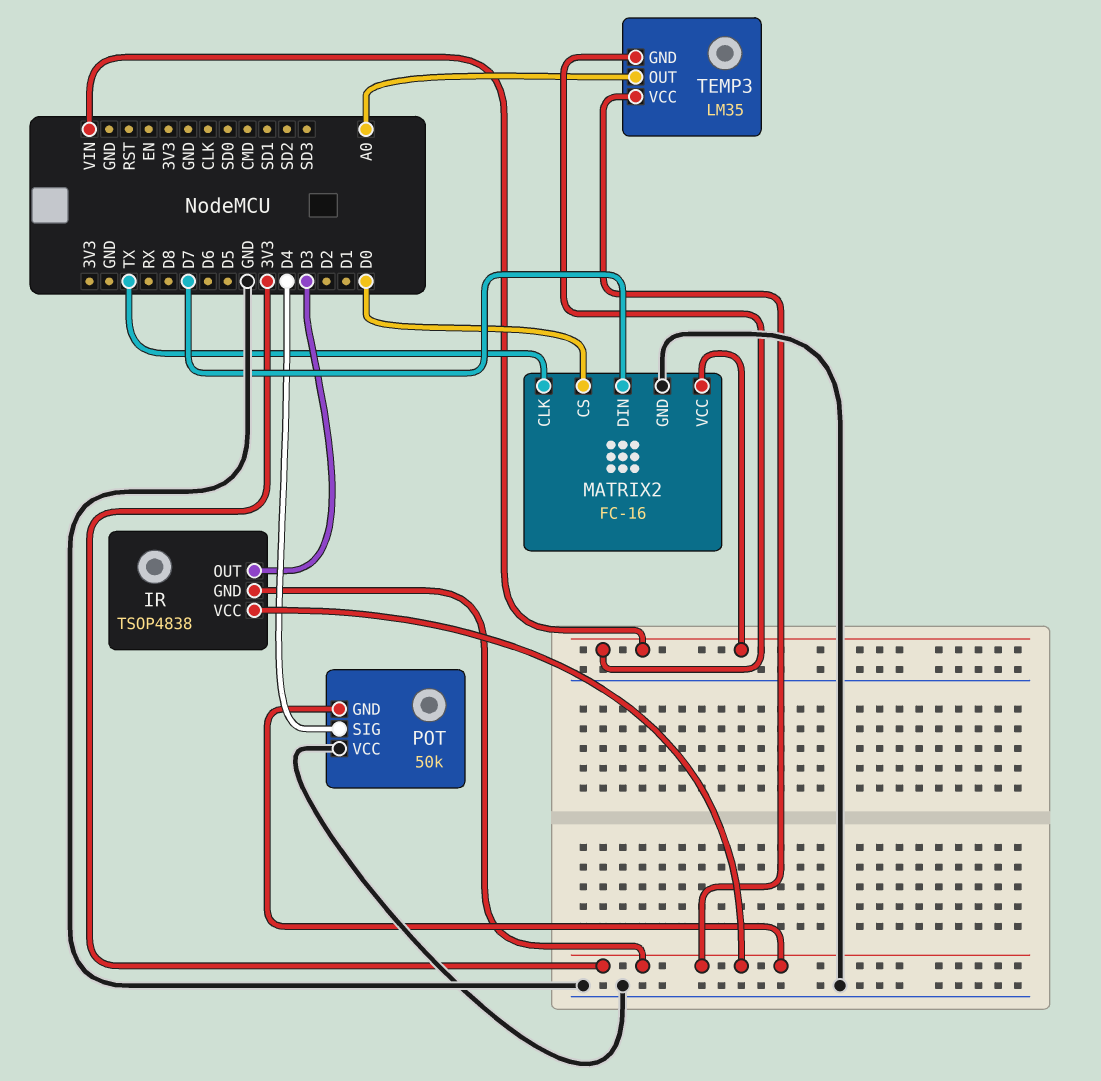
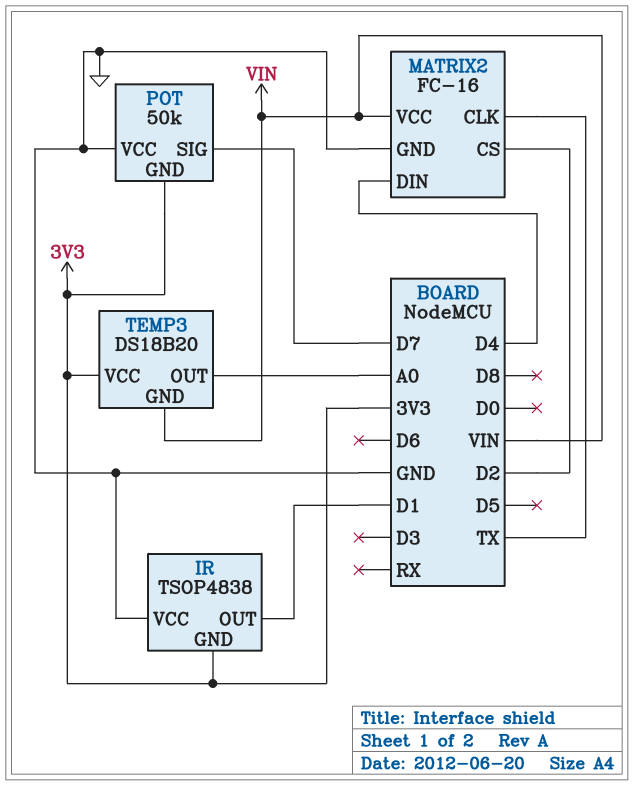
IR pin OUT: D3 -> D1
IR pin VCC: 3V3 -> GND
MATRIX2 pin CS: D0 -> D2
MATRIX2 pin DIN: D7 -> D4
POT pin SIG: D4 -> D7
TEMP3: LM35 -> DS18B20

